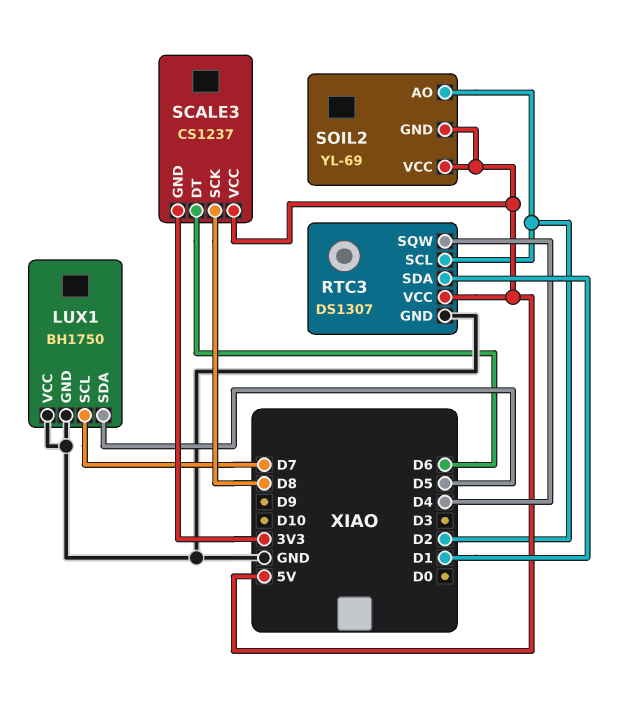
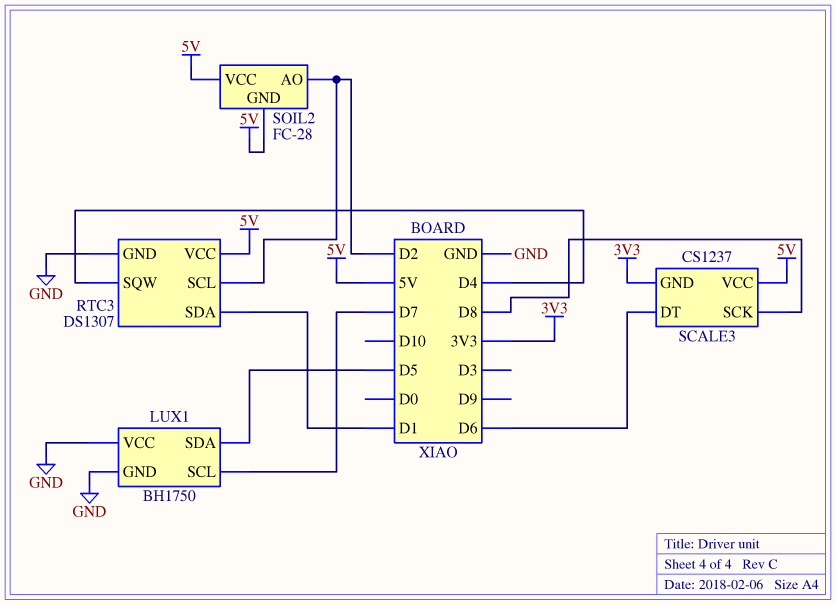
SOIL2: YL-69 -> FC-28

